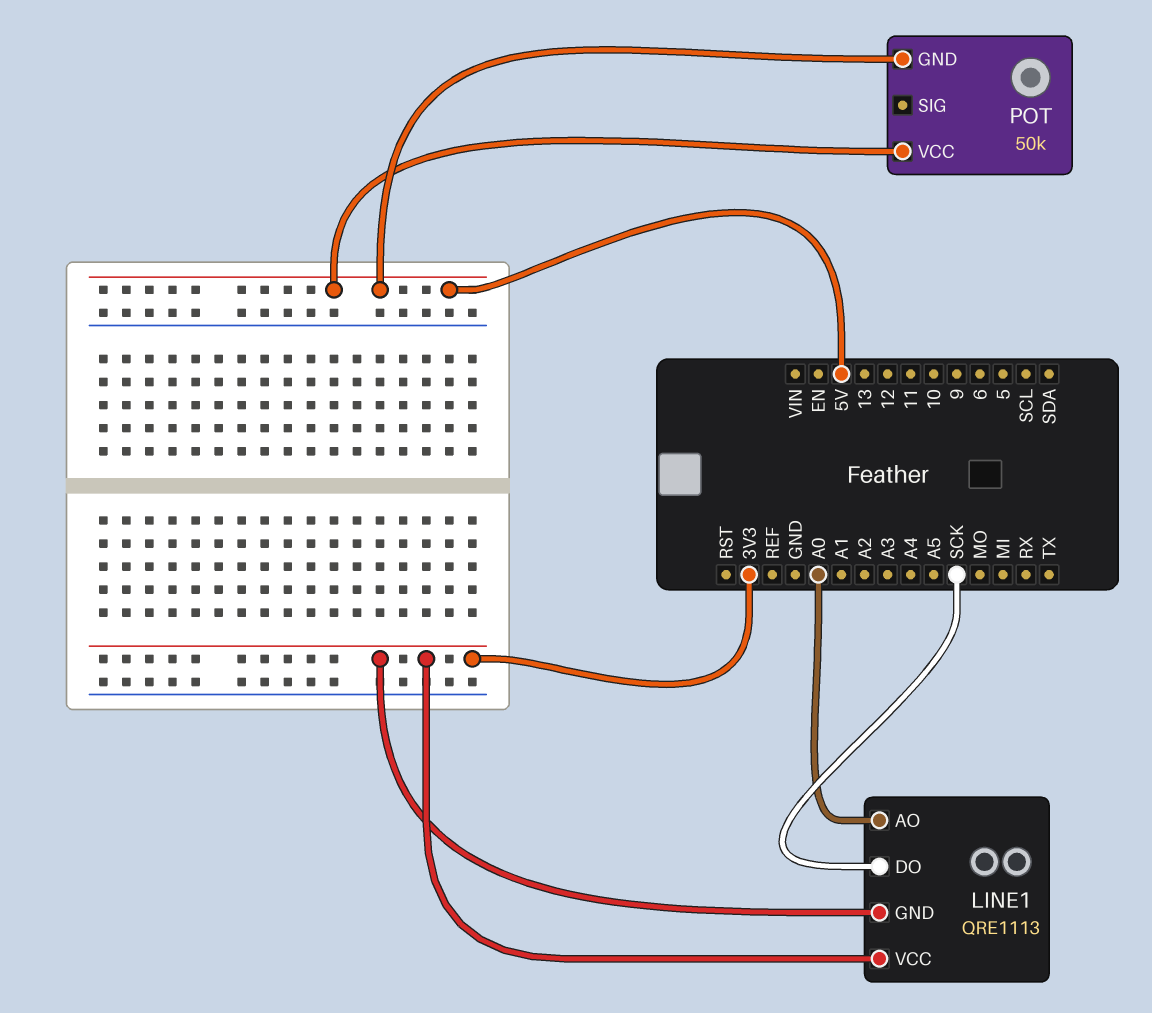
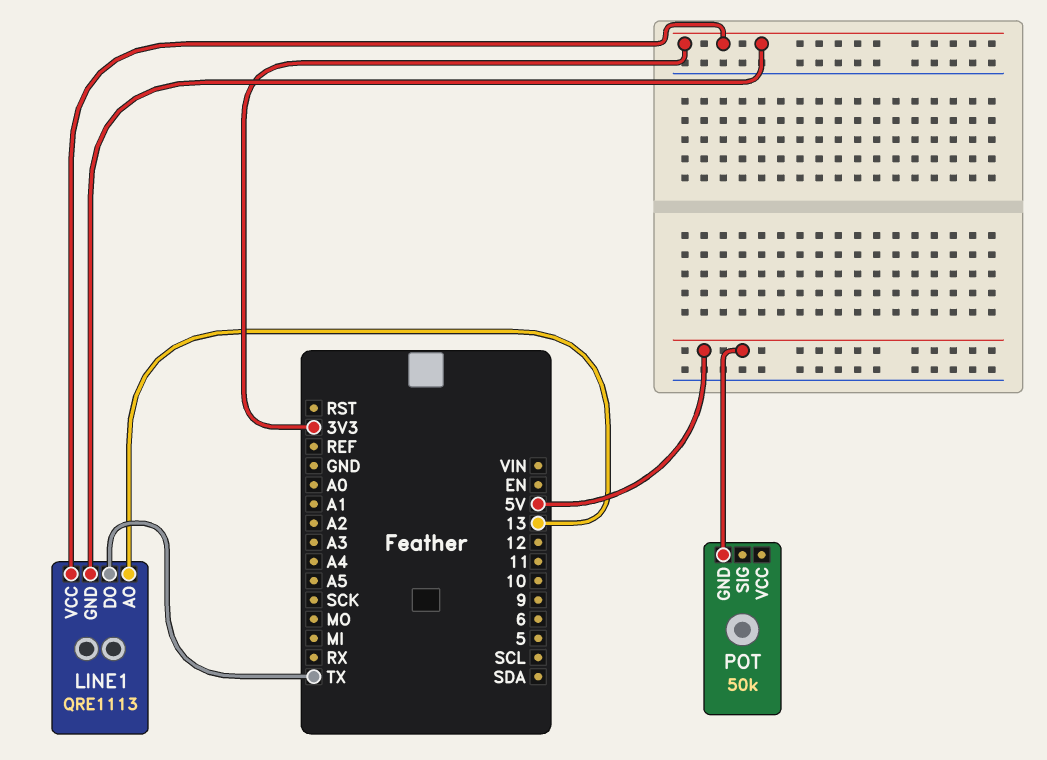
LINE1 pin AO: A0 -> 13
LINE1 pin DO: SCK -> TX
POT pin VCC: 5V -> none

